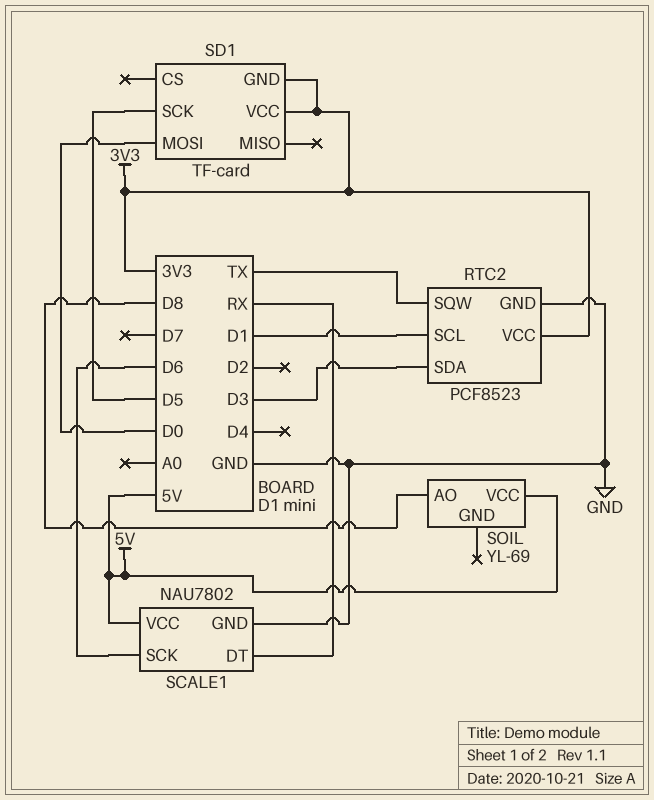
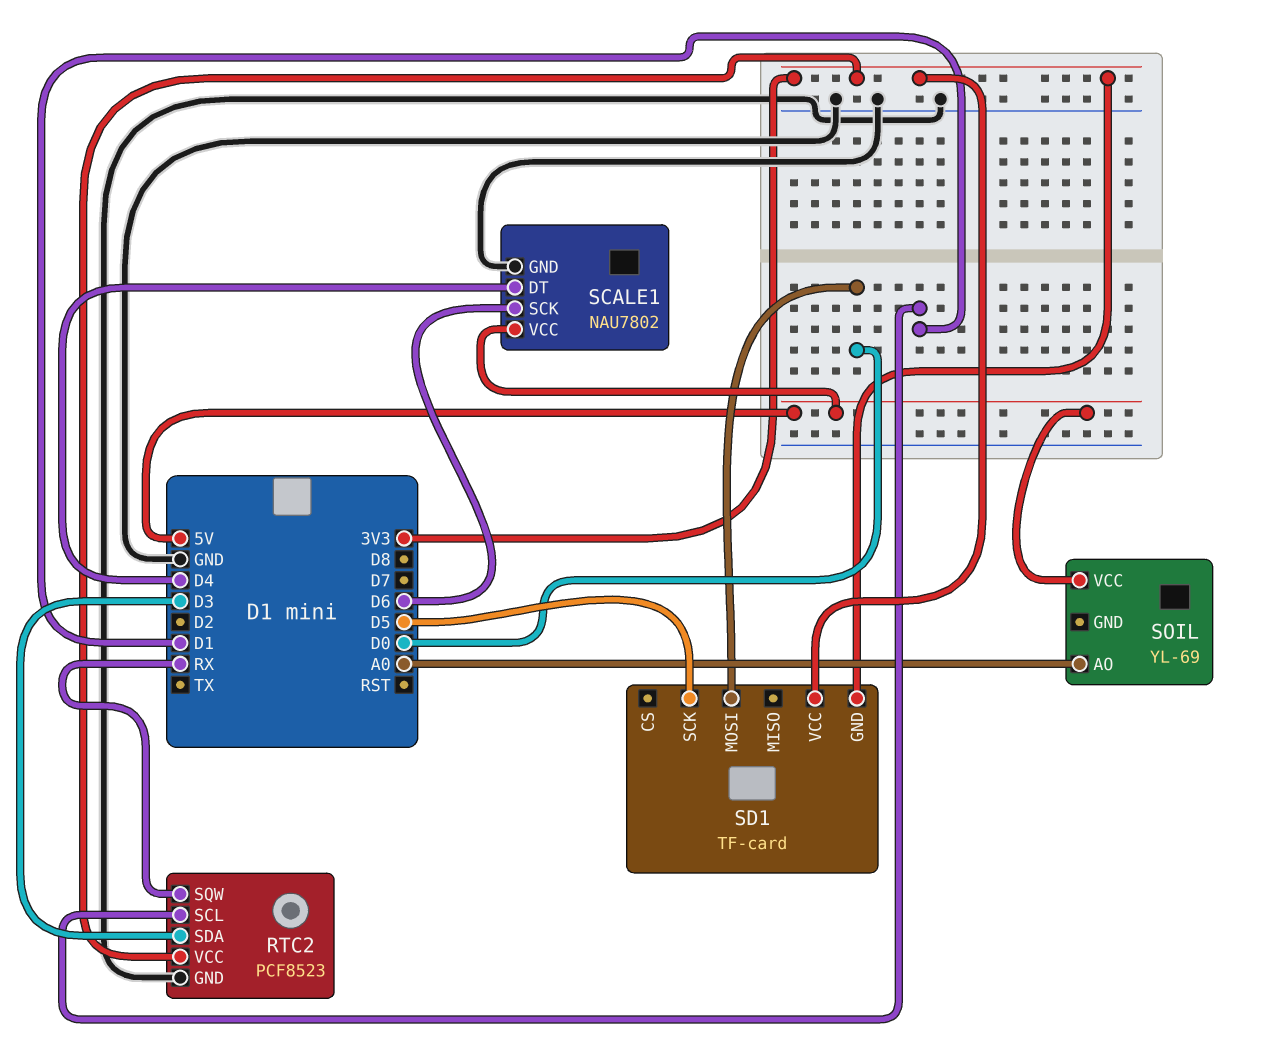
RTC2 pin SQW: TX -> RX
SCALE1 pin DT: RX -> D4
SOIL pin AO: D8 -> A0

